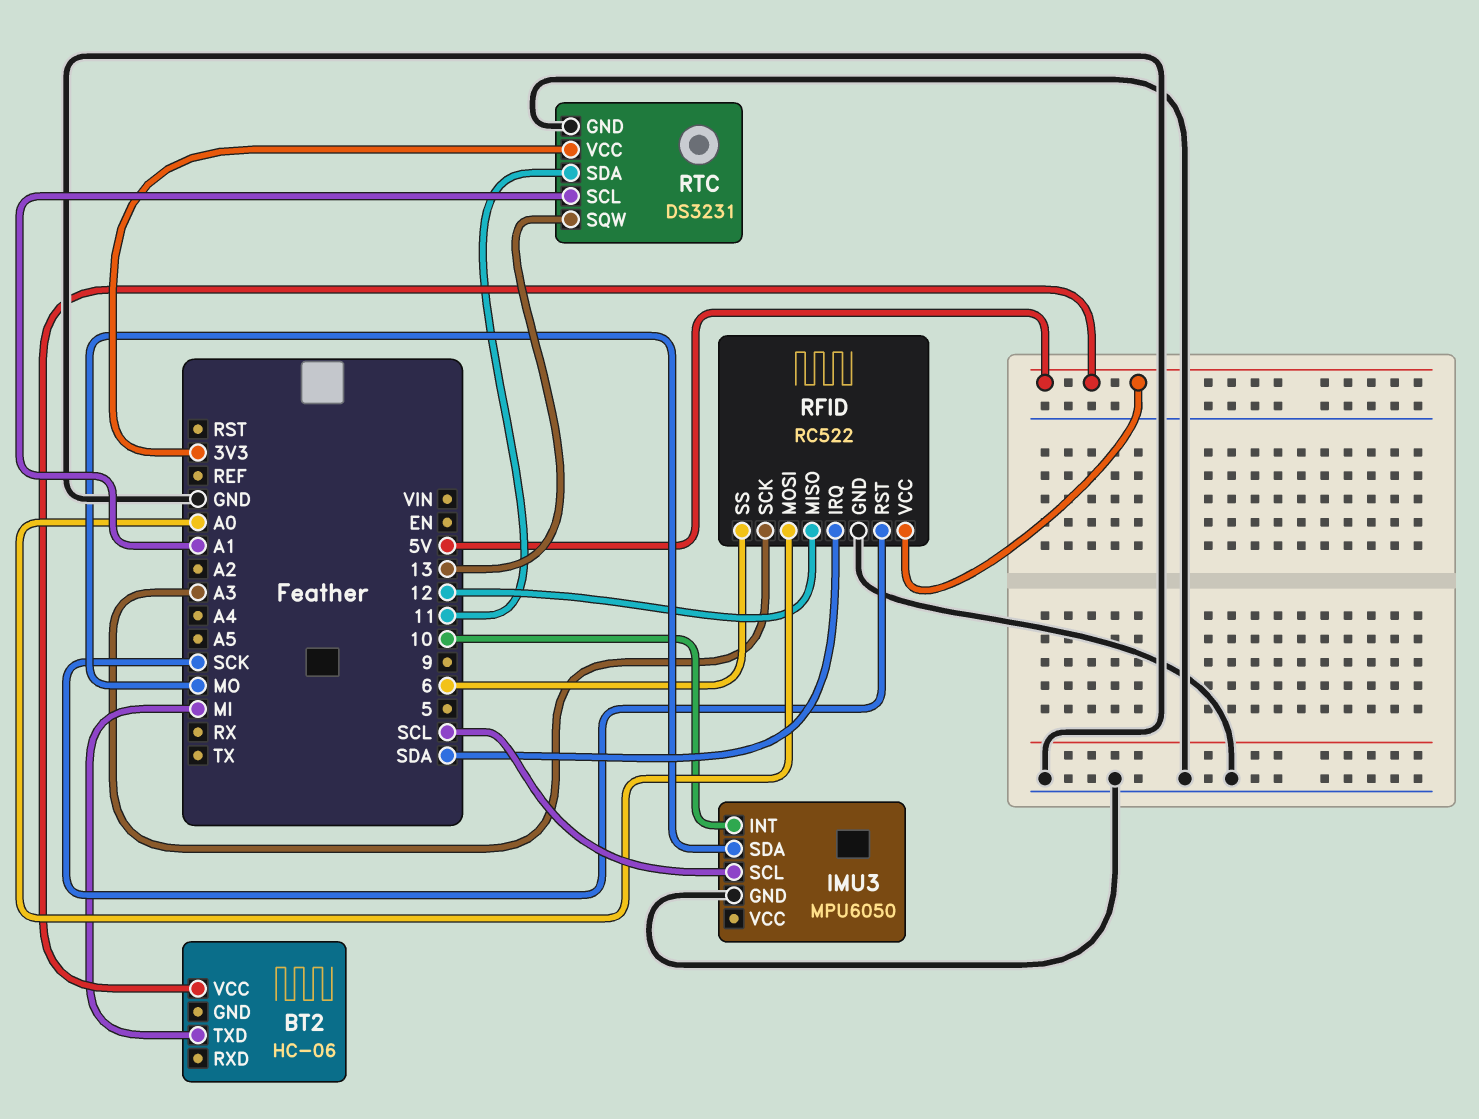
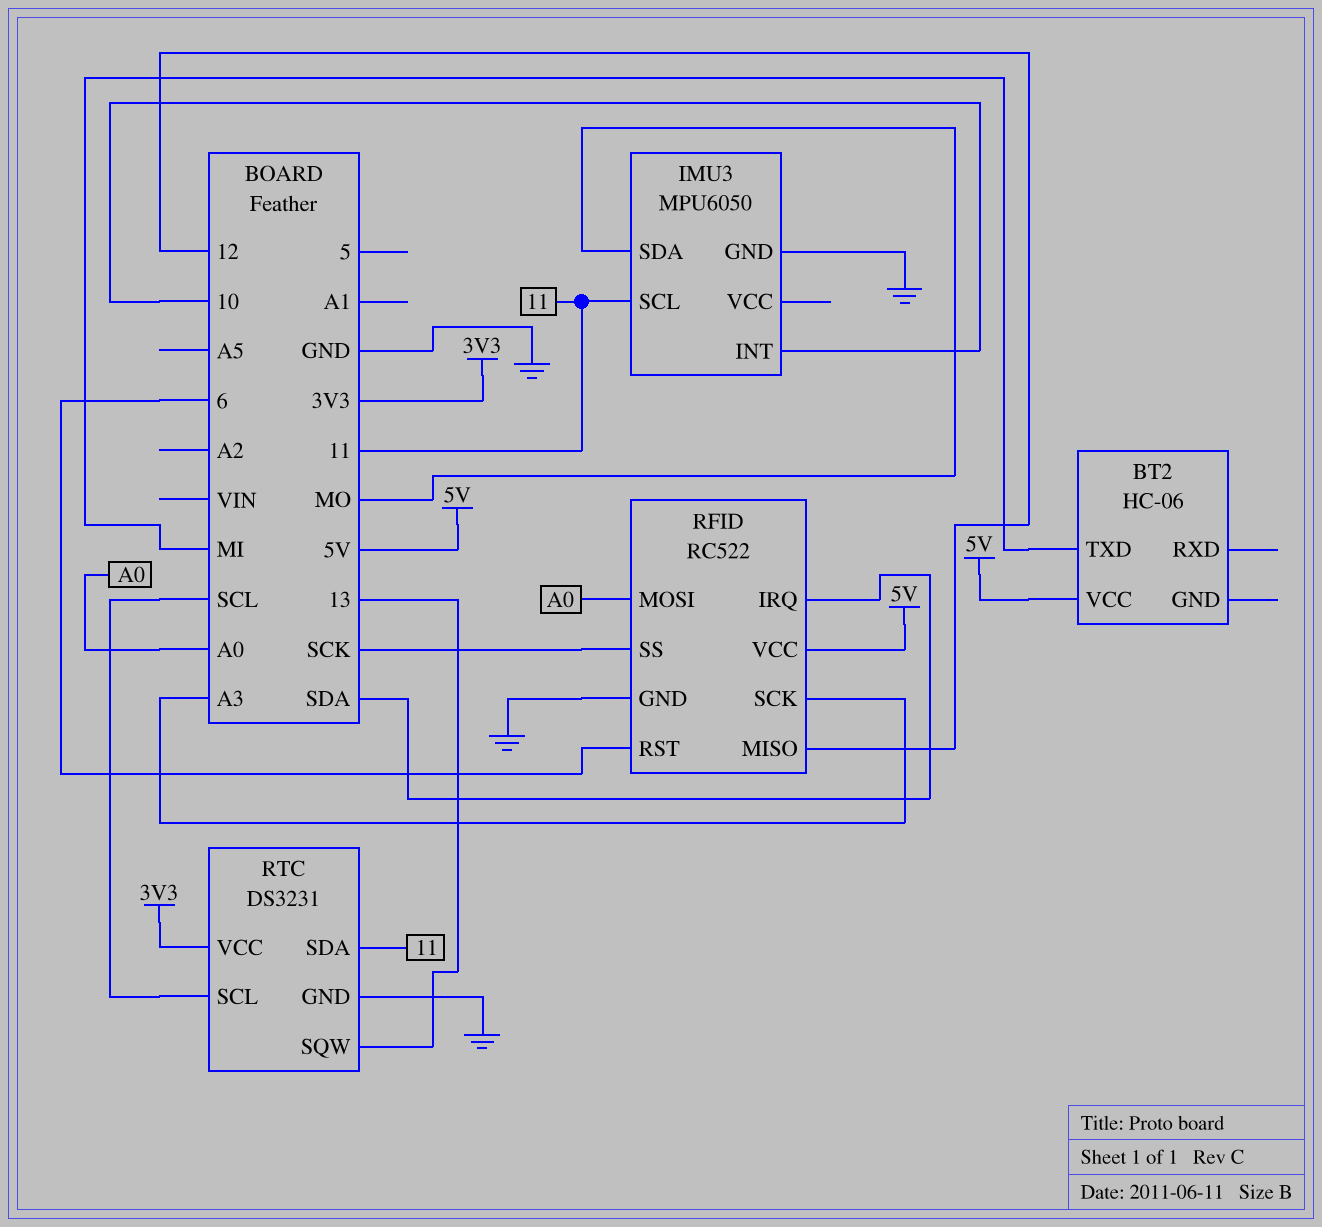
IMU3 pin SCL: SCL -> 11
RFID pin RST: SCK -> 6
RFID pin SS: 6 -> SCK
RTC pin SCL: A1 -> SCL

